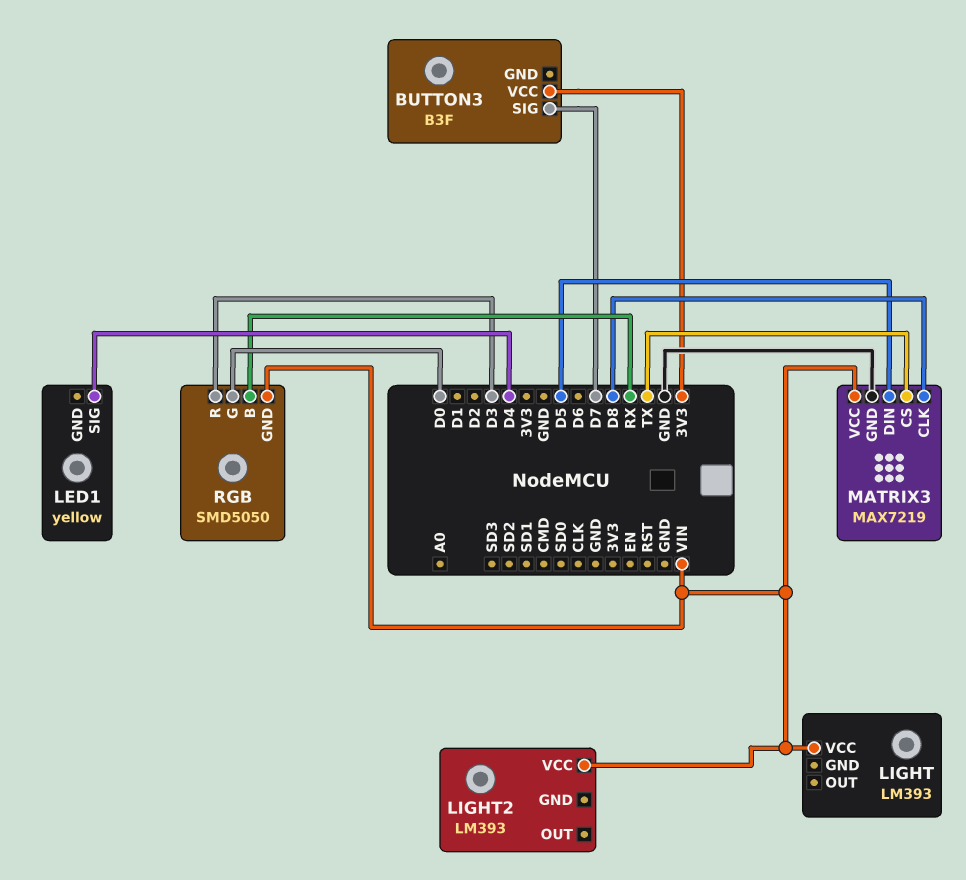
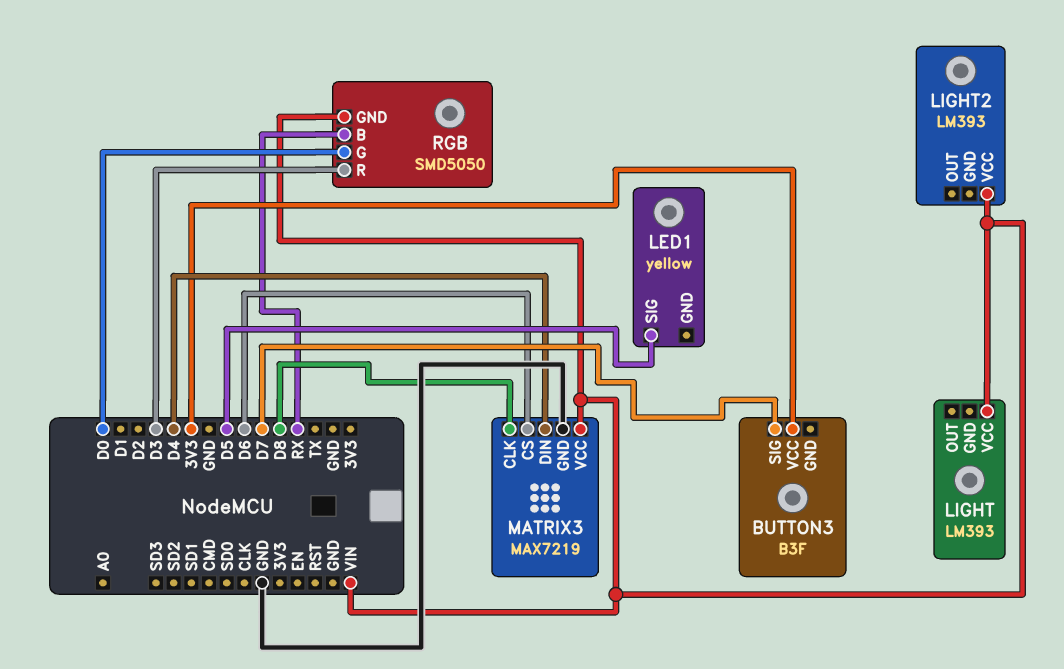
LED1 pin SIG: D4 -> D5
MATRIX3 pin CS: TX -> D6
MATRIX3 pin DIN: D5 -> D4

